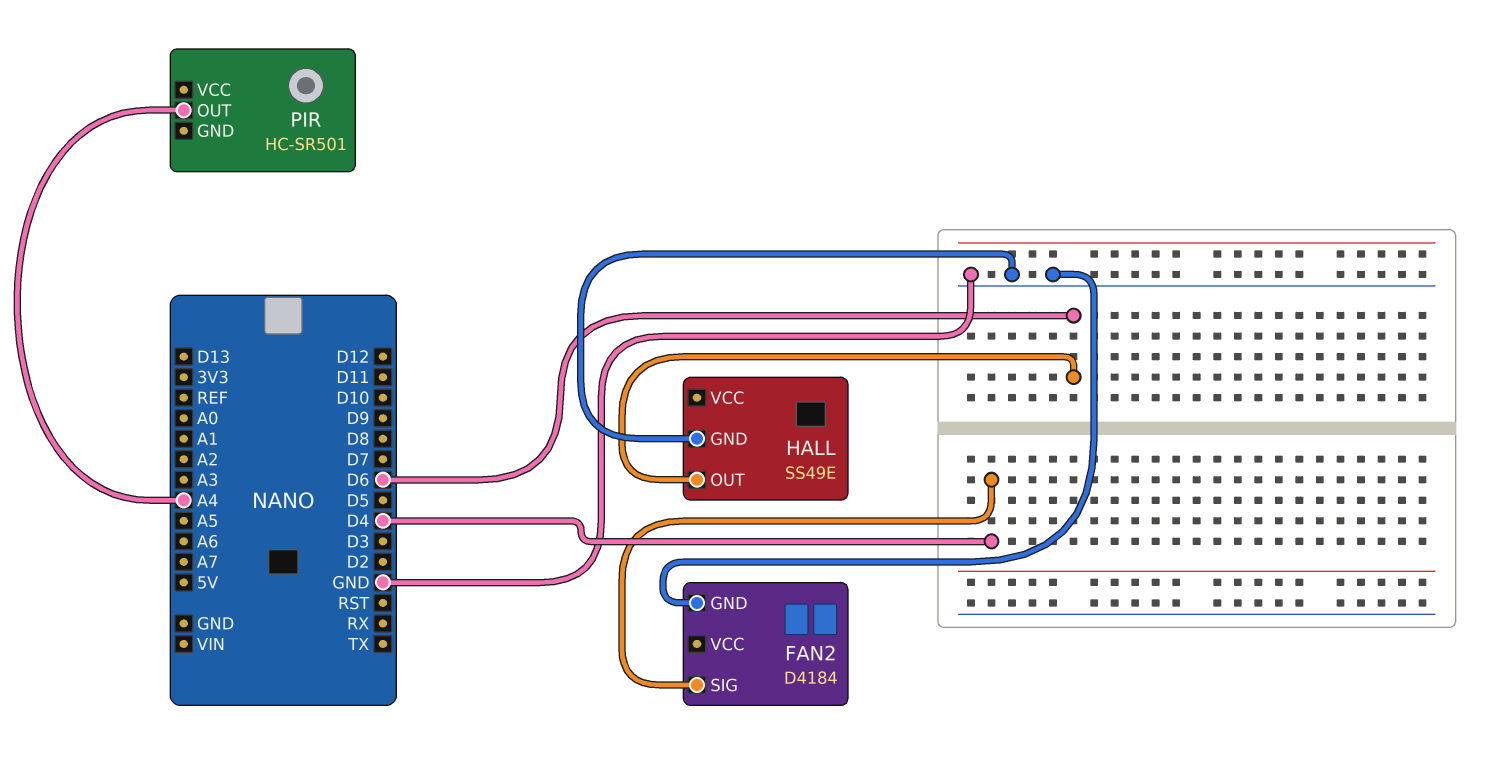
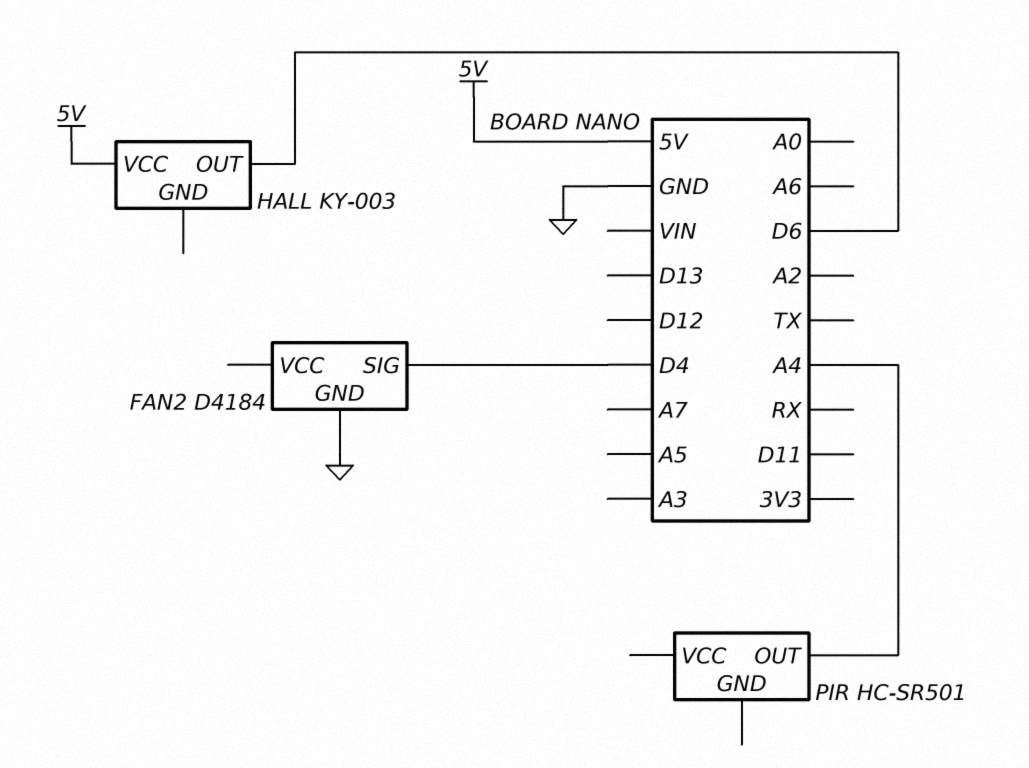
HALL: SS49E -> KY-003
HALL pin GND: GND -> none
HALL pin VCC: none -> 5V

